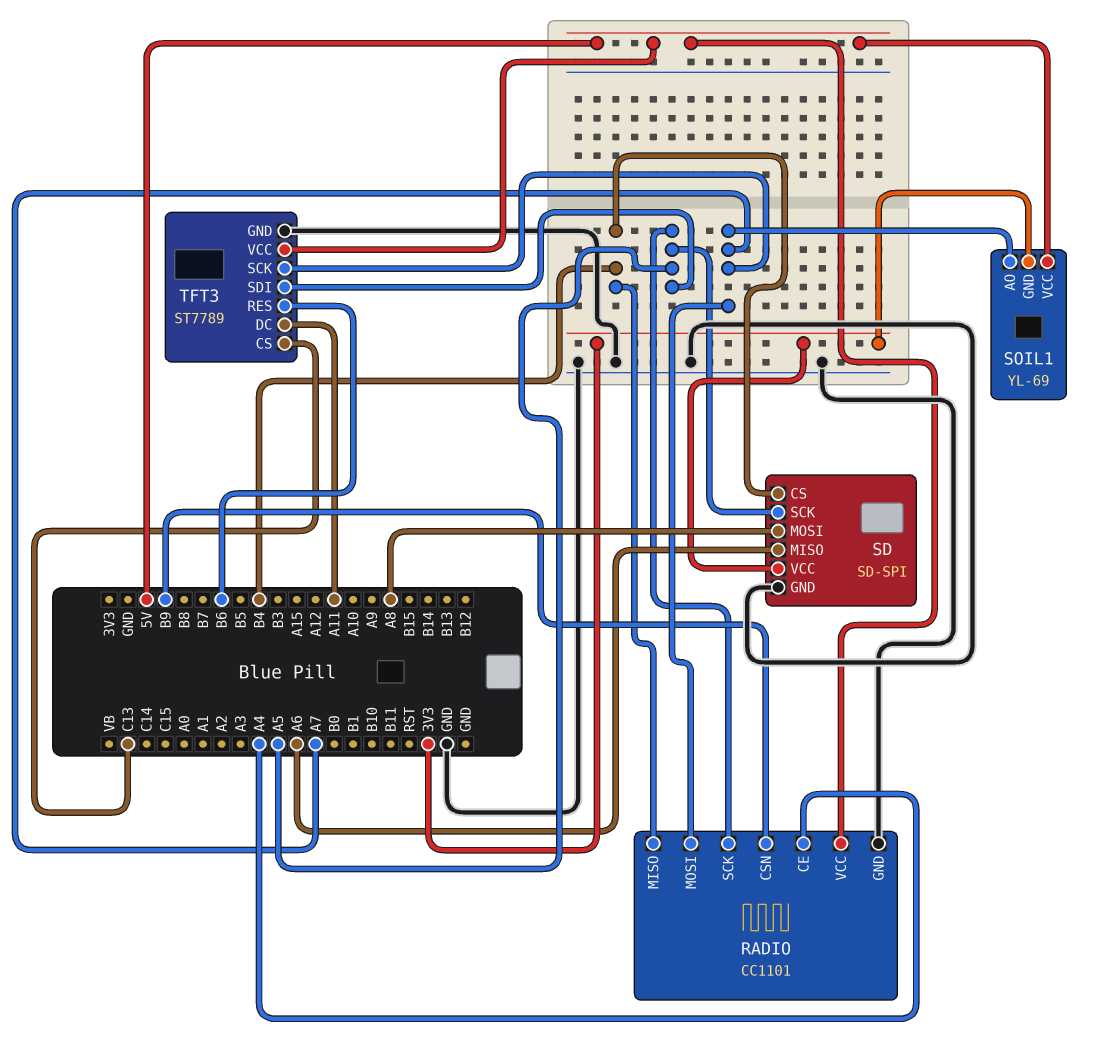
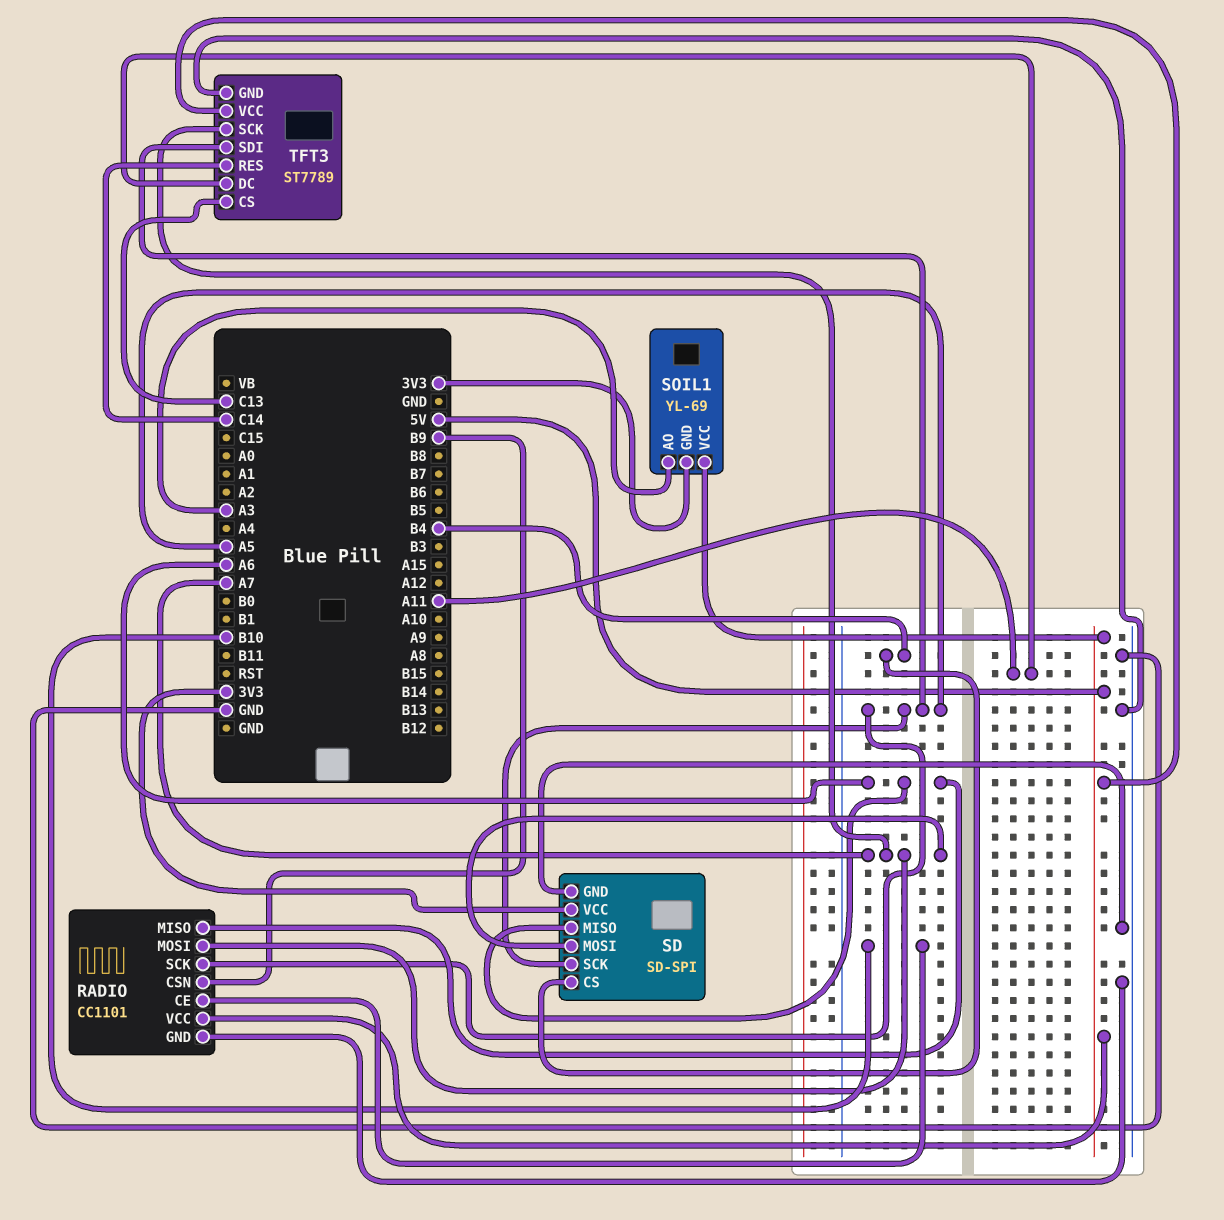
RADIO pin CE: A4 -> B10
RADIO pin MISO: B4 -> A6
SD pin MOSI: A8 -> A7
SOIL1 pin AO: A7 -> A3
TFT3 pin RES: B6 -> C14

